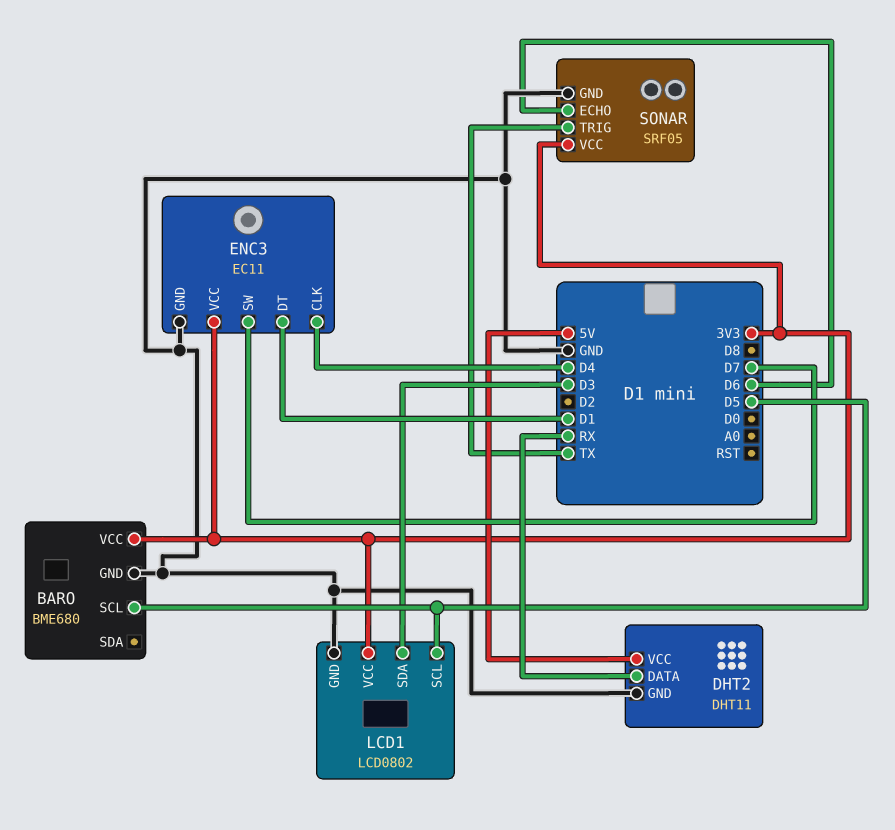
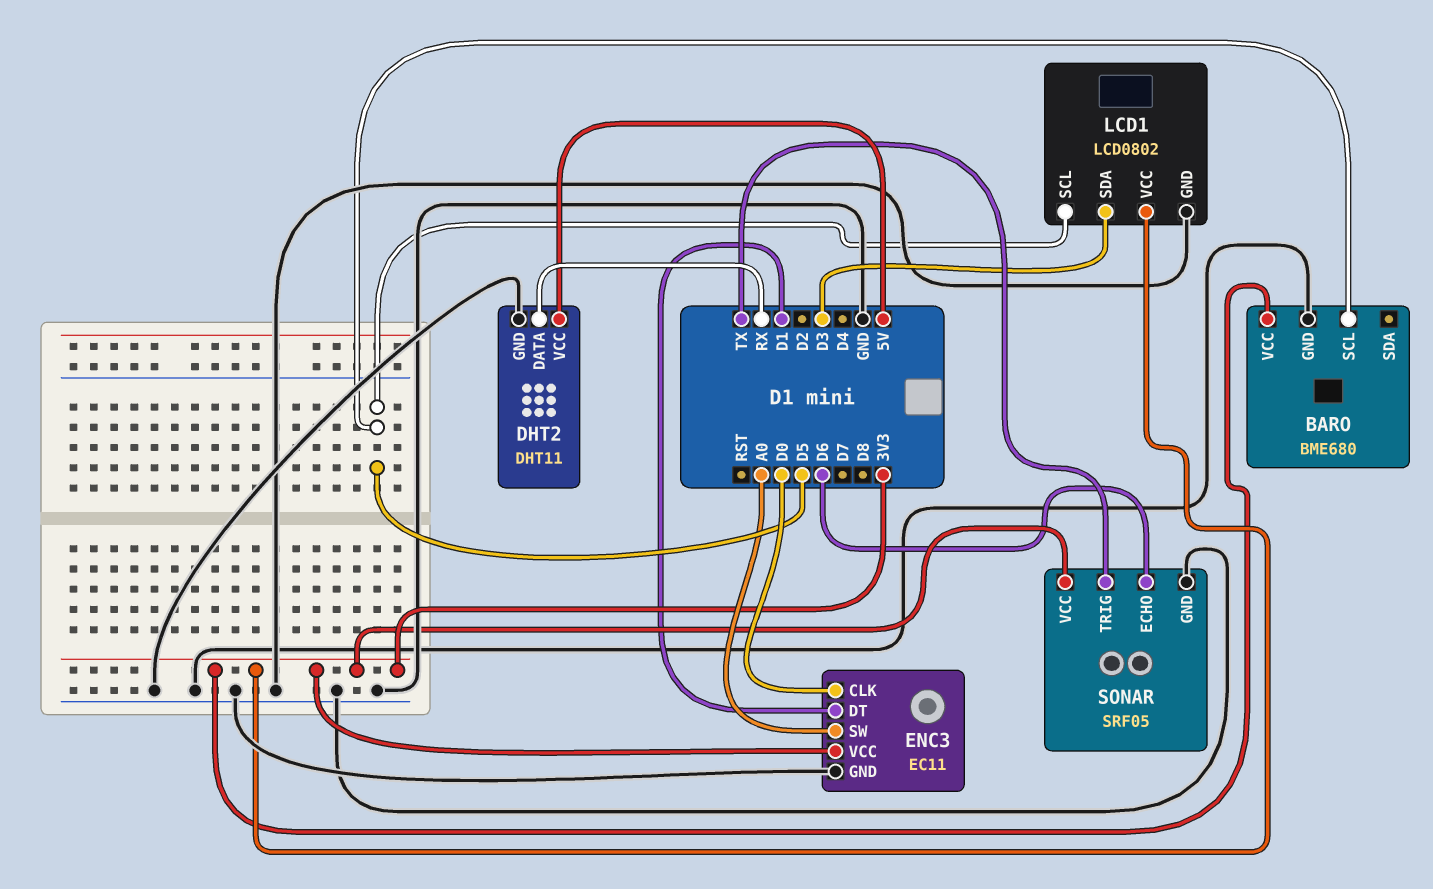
ENC3 pin CLK: D4 -> D0
ENC3 pin SW: D7 -> A0

